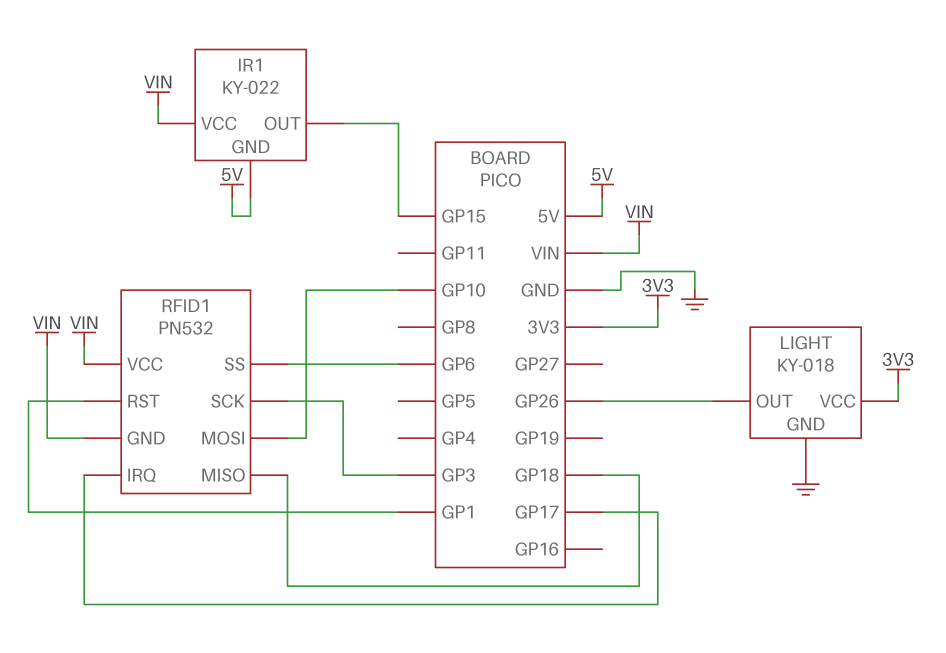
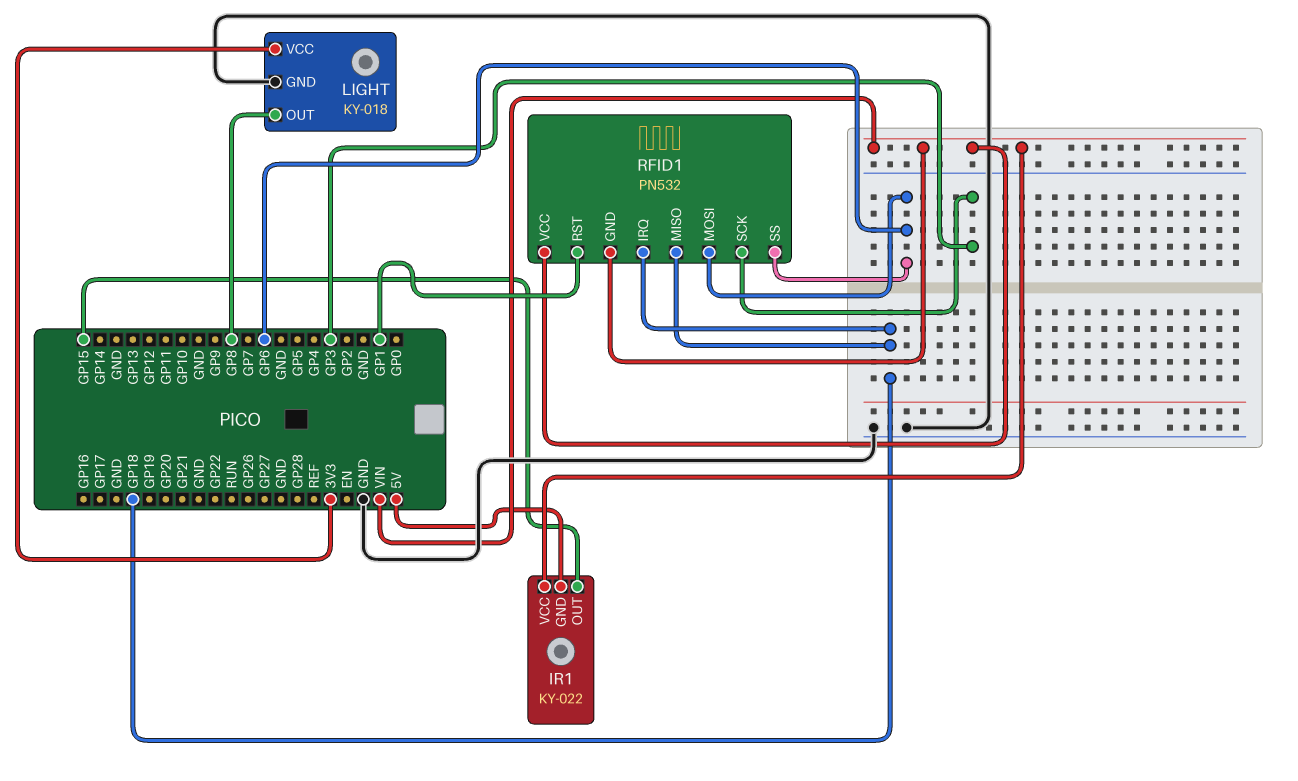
LIGHT pin OUT: GP26 -> GP8
RFID1 pin IRQ: GP17 -> GP18
RFID1 pin MOSI: GP10 -> GP6

